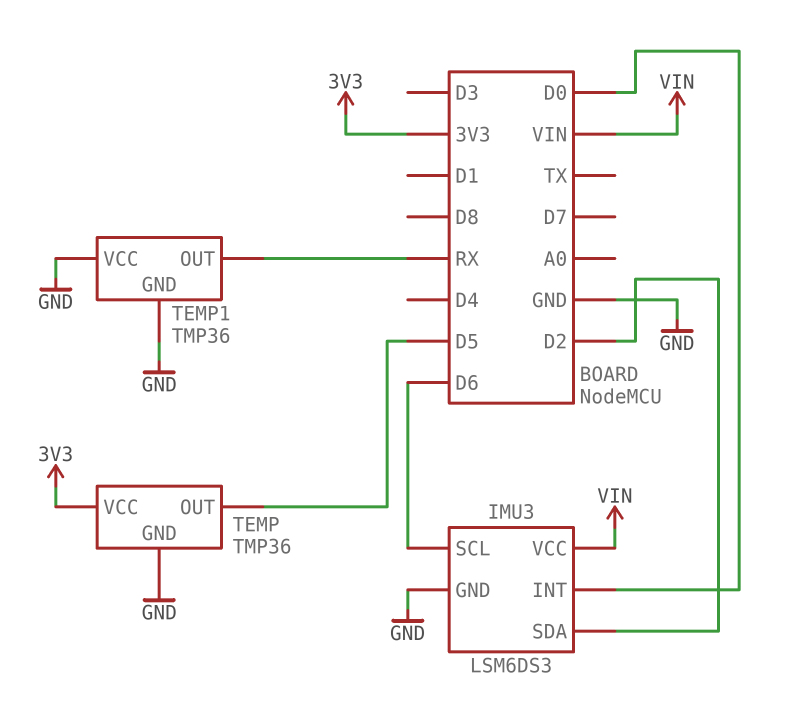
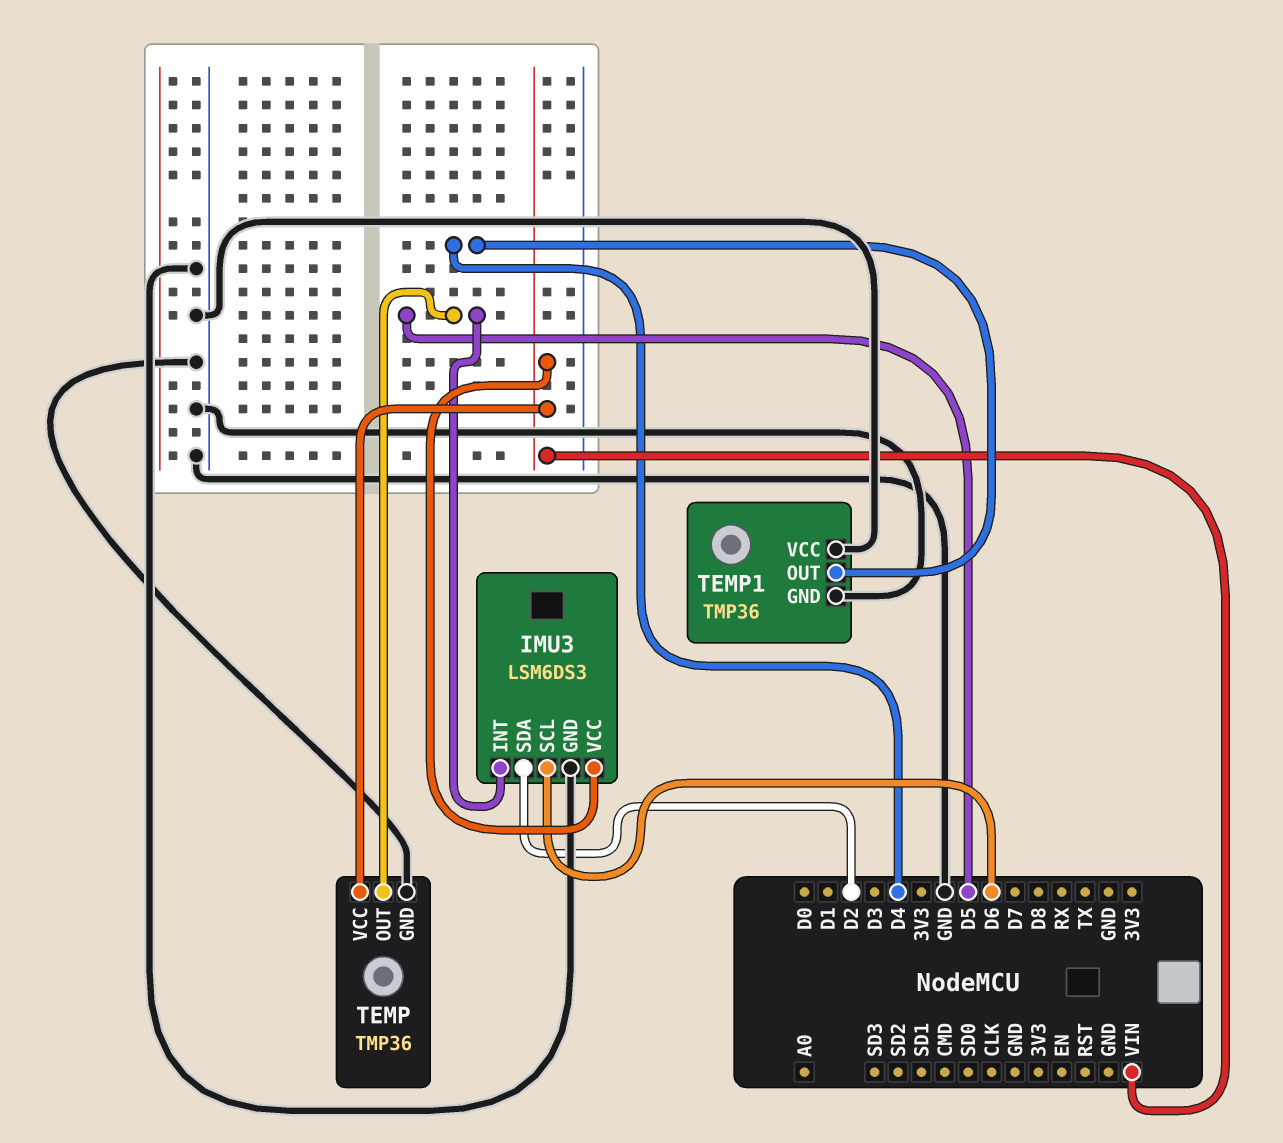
IMU3 pin INT: D0 -> D5
TEMP pin VCC: 3V3 -> VIN
TEMP1 pin OUT: RX -> D4

